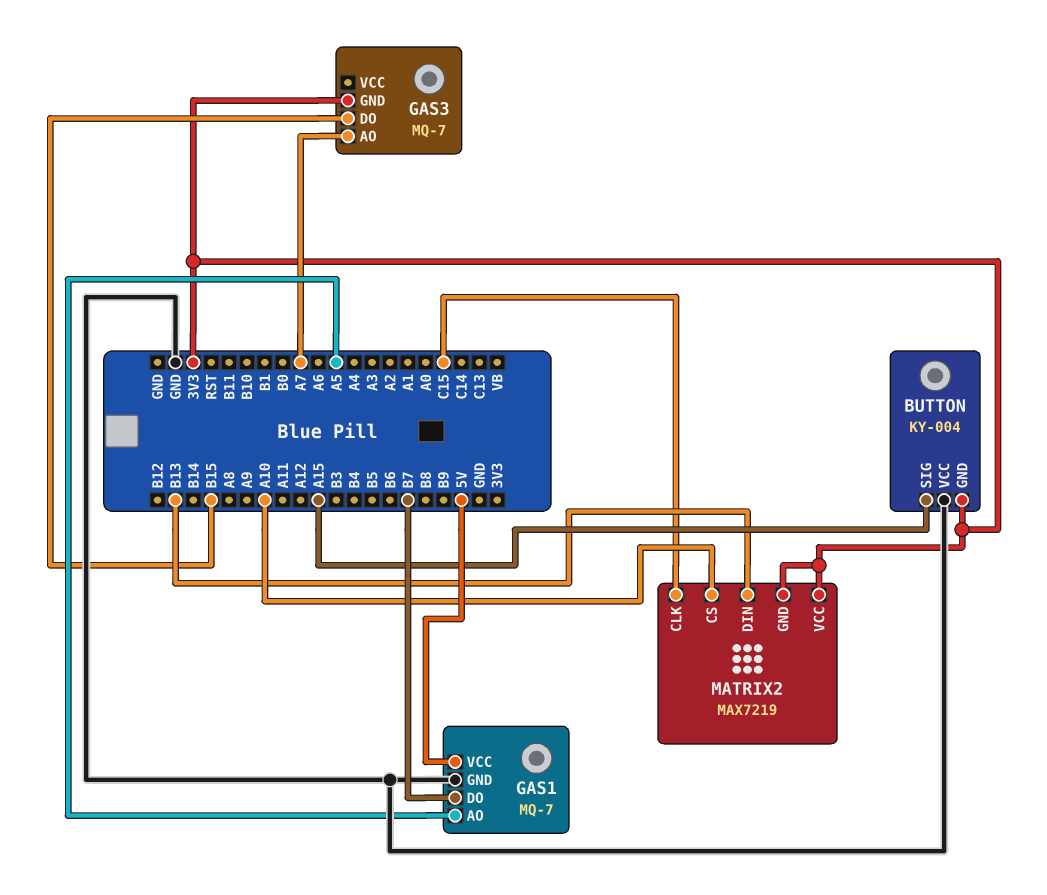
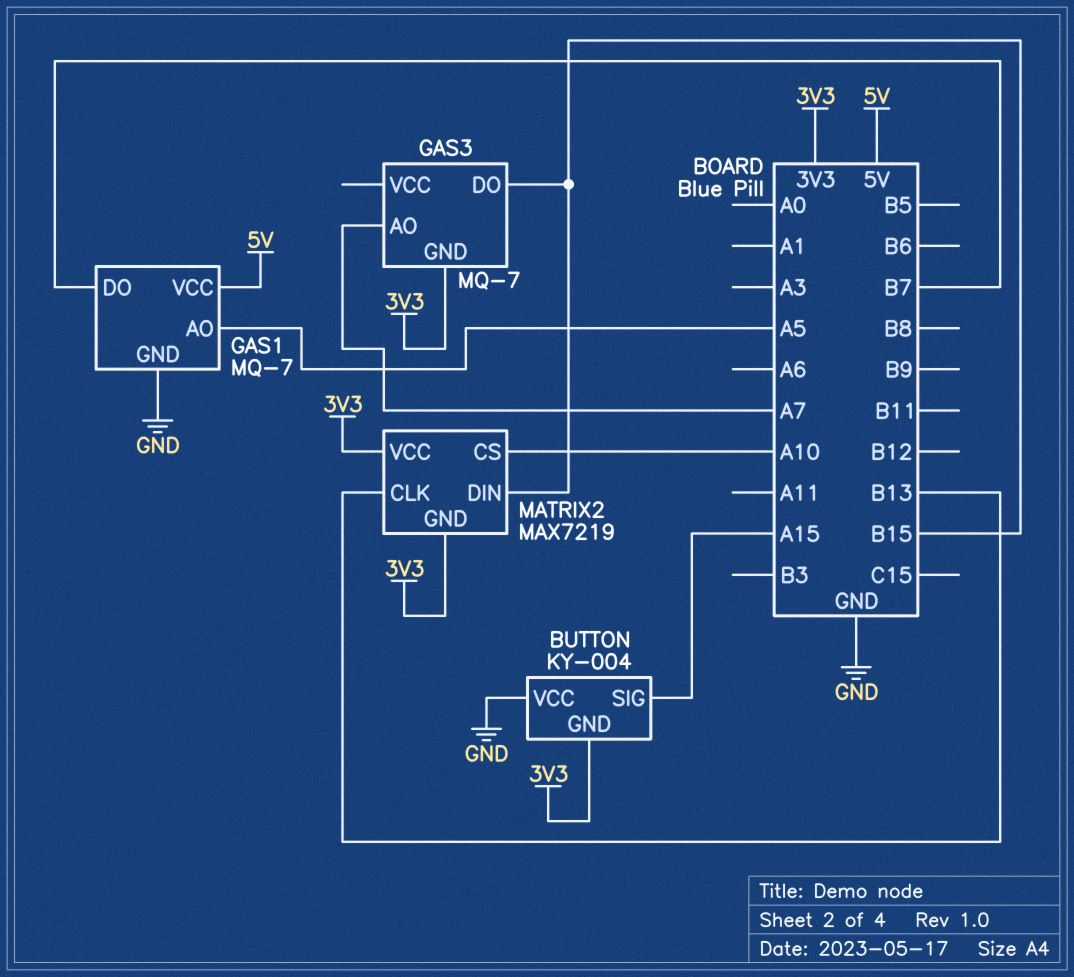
MATRIX2 pin CLK: C15 -> B13
MATRIX2 pin DIN: B13 -> B15

